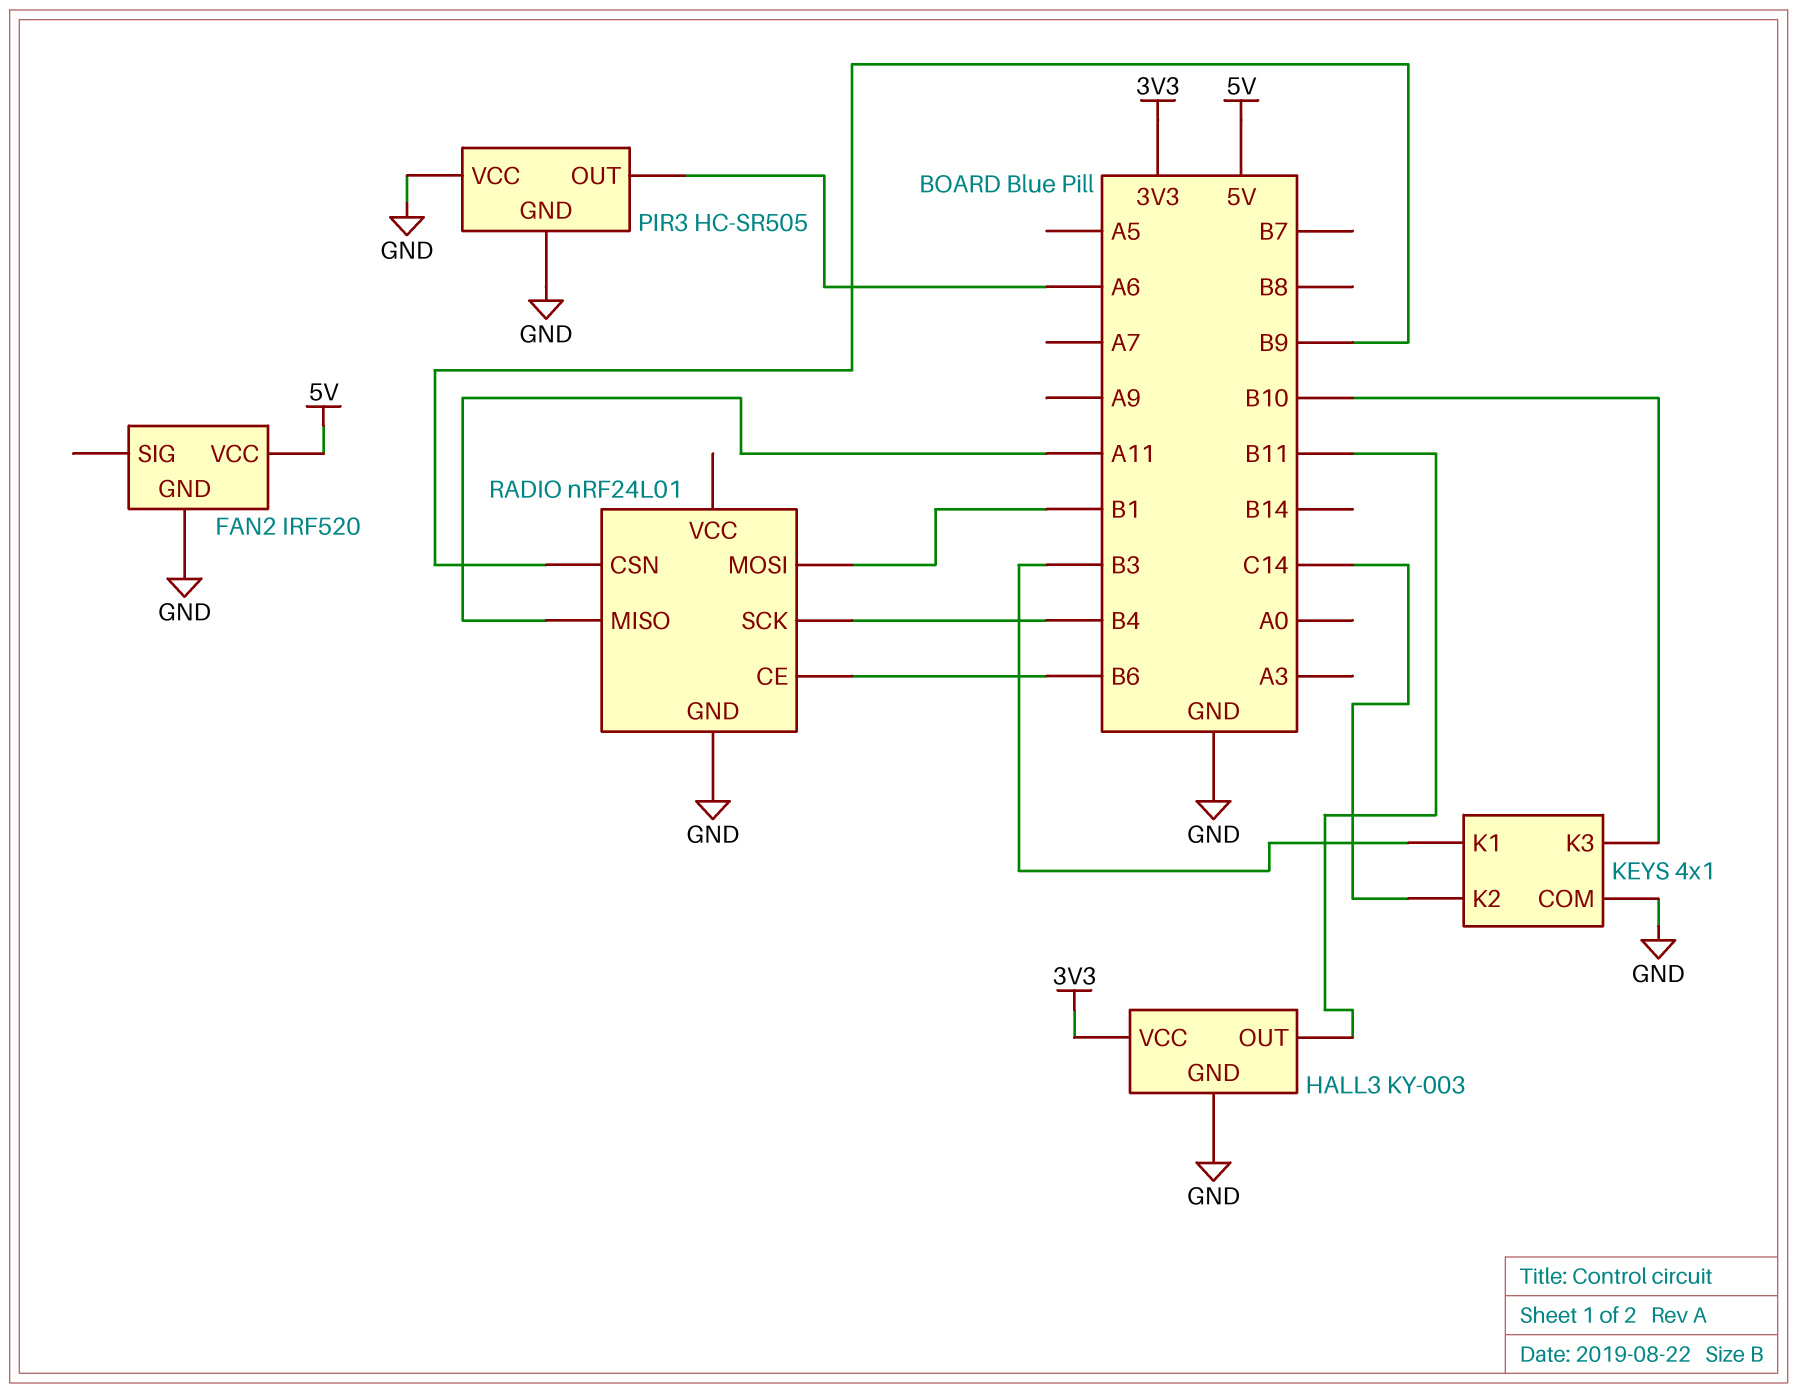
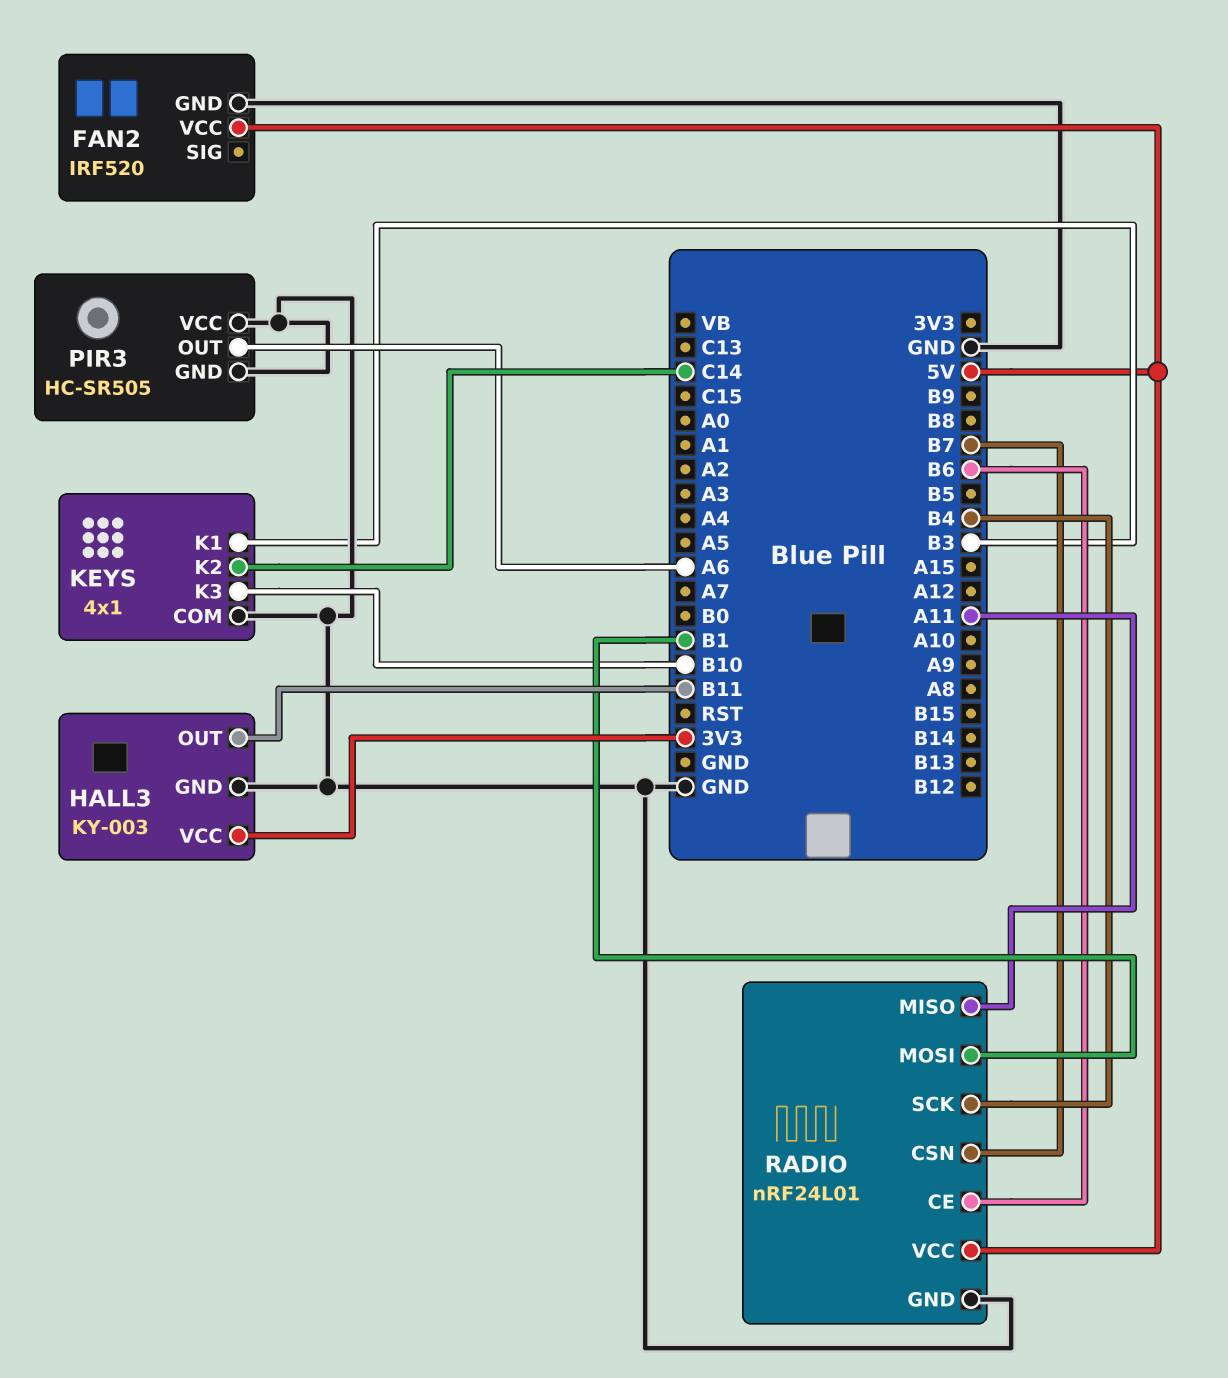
RADIO pin CSN: B9 -> B7
RADIO pin VCC: none -> 5V

